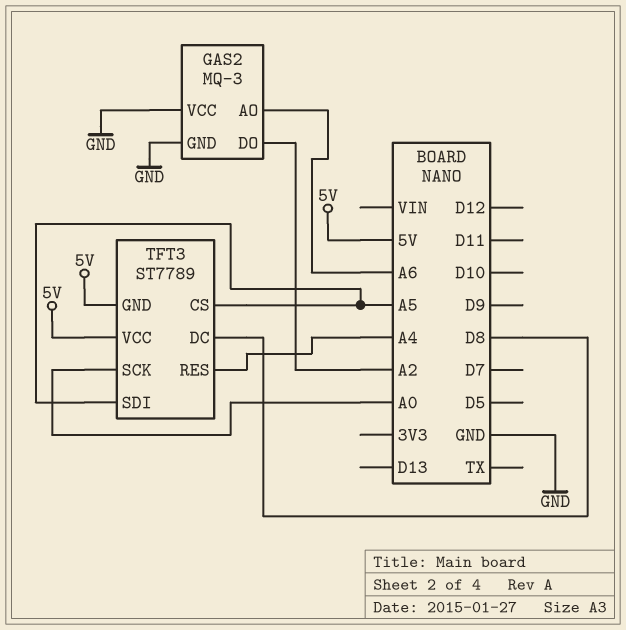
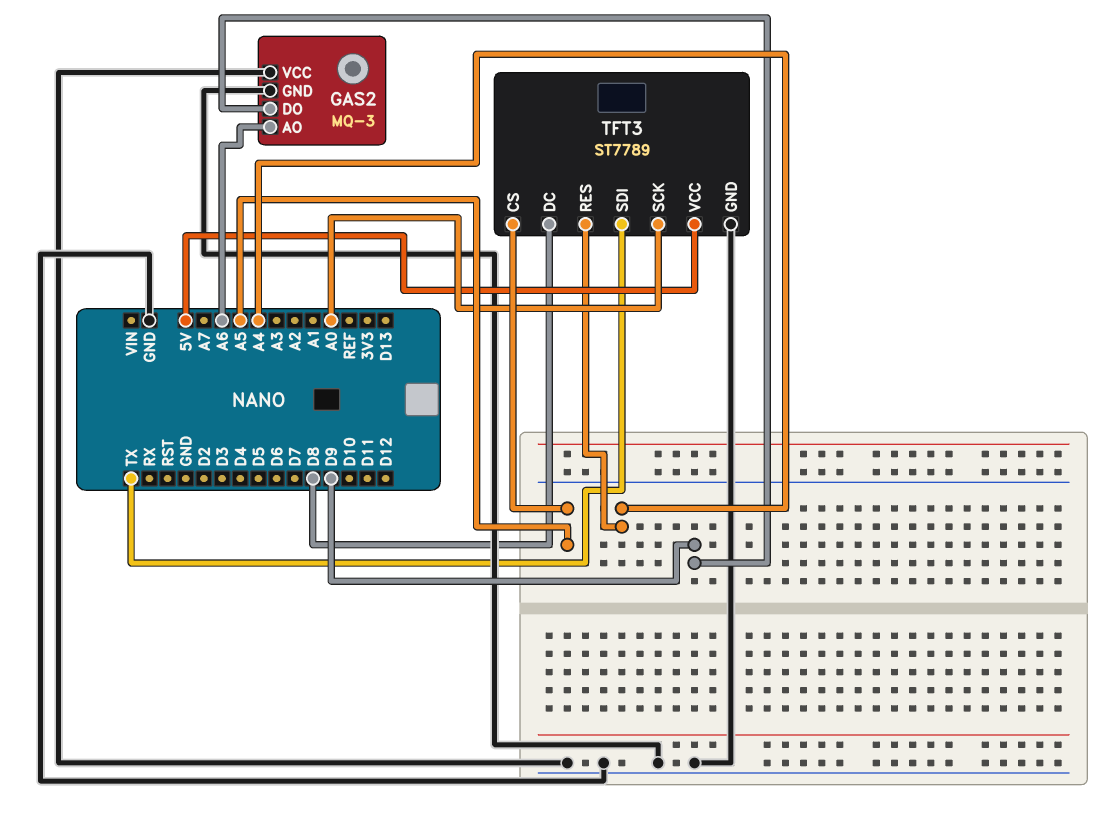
GAS2 pin DO: A2 -> D9
TFT3 pin GND: 5V -> GND
TFT3 pin SDI: A5 -> TX

